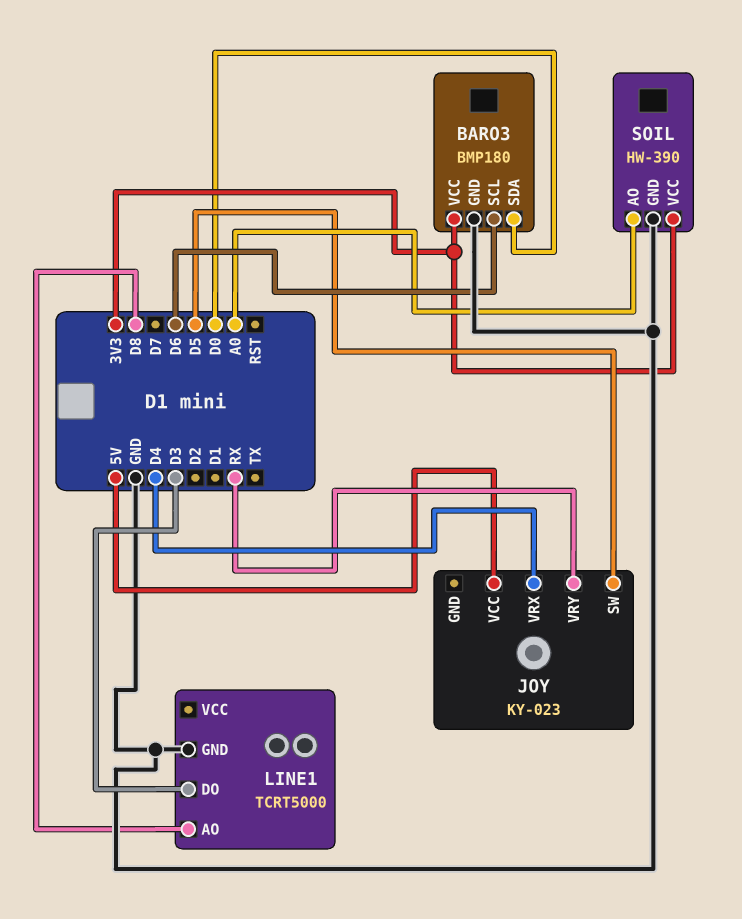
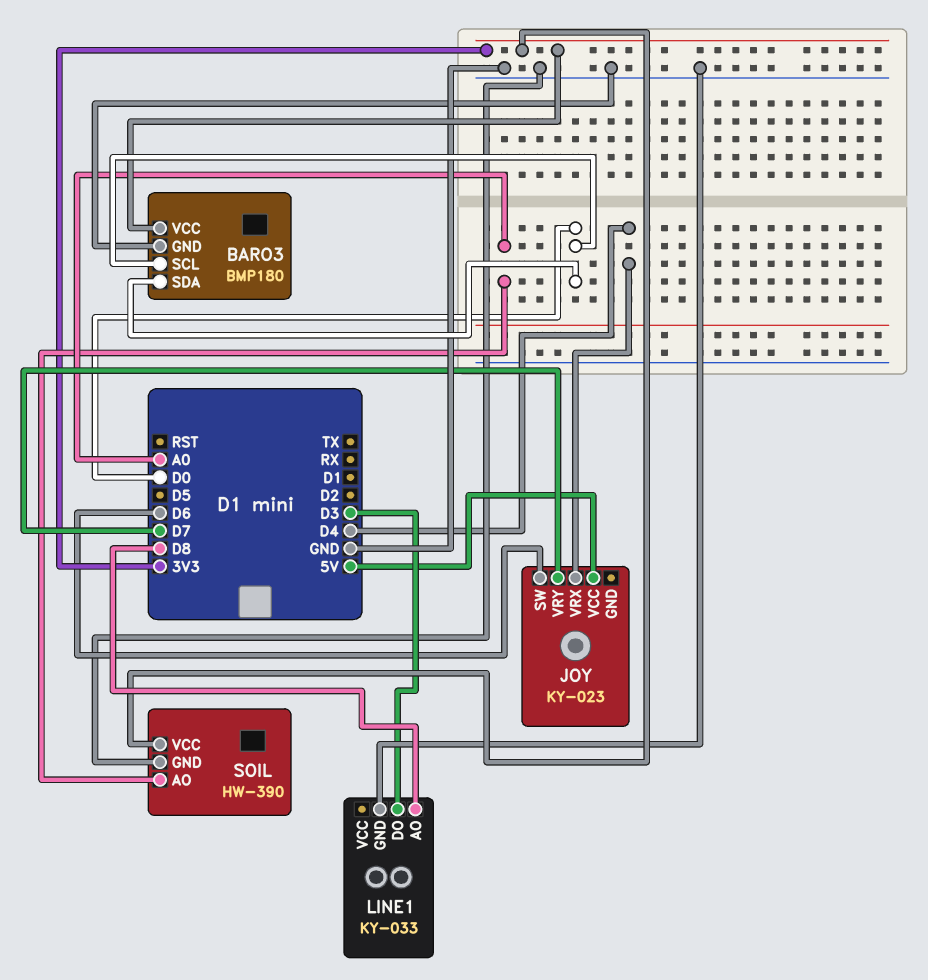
BARO3 pin SCL: D6 -> D0
JOY pin SW: D5 -> D6
JOY pin VRY: RX -> D7
LINE1: TCRT5000 -> KY-033

